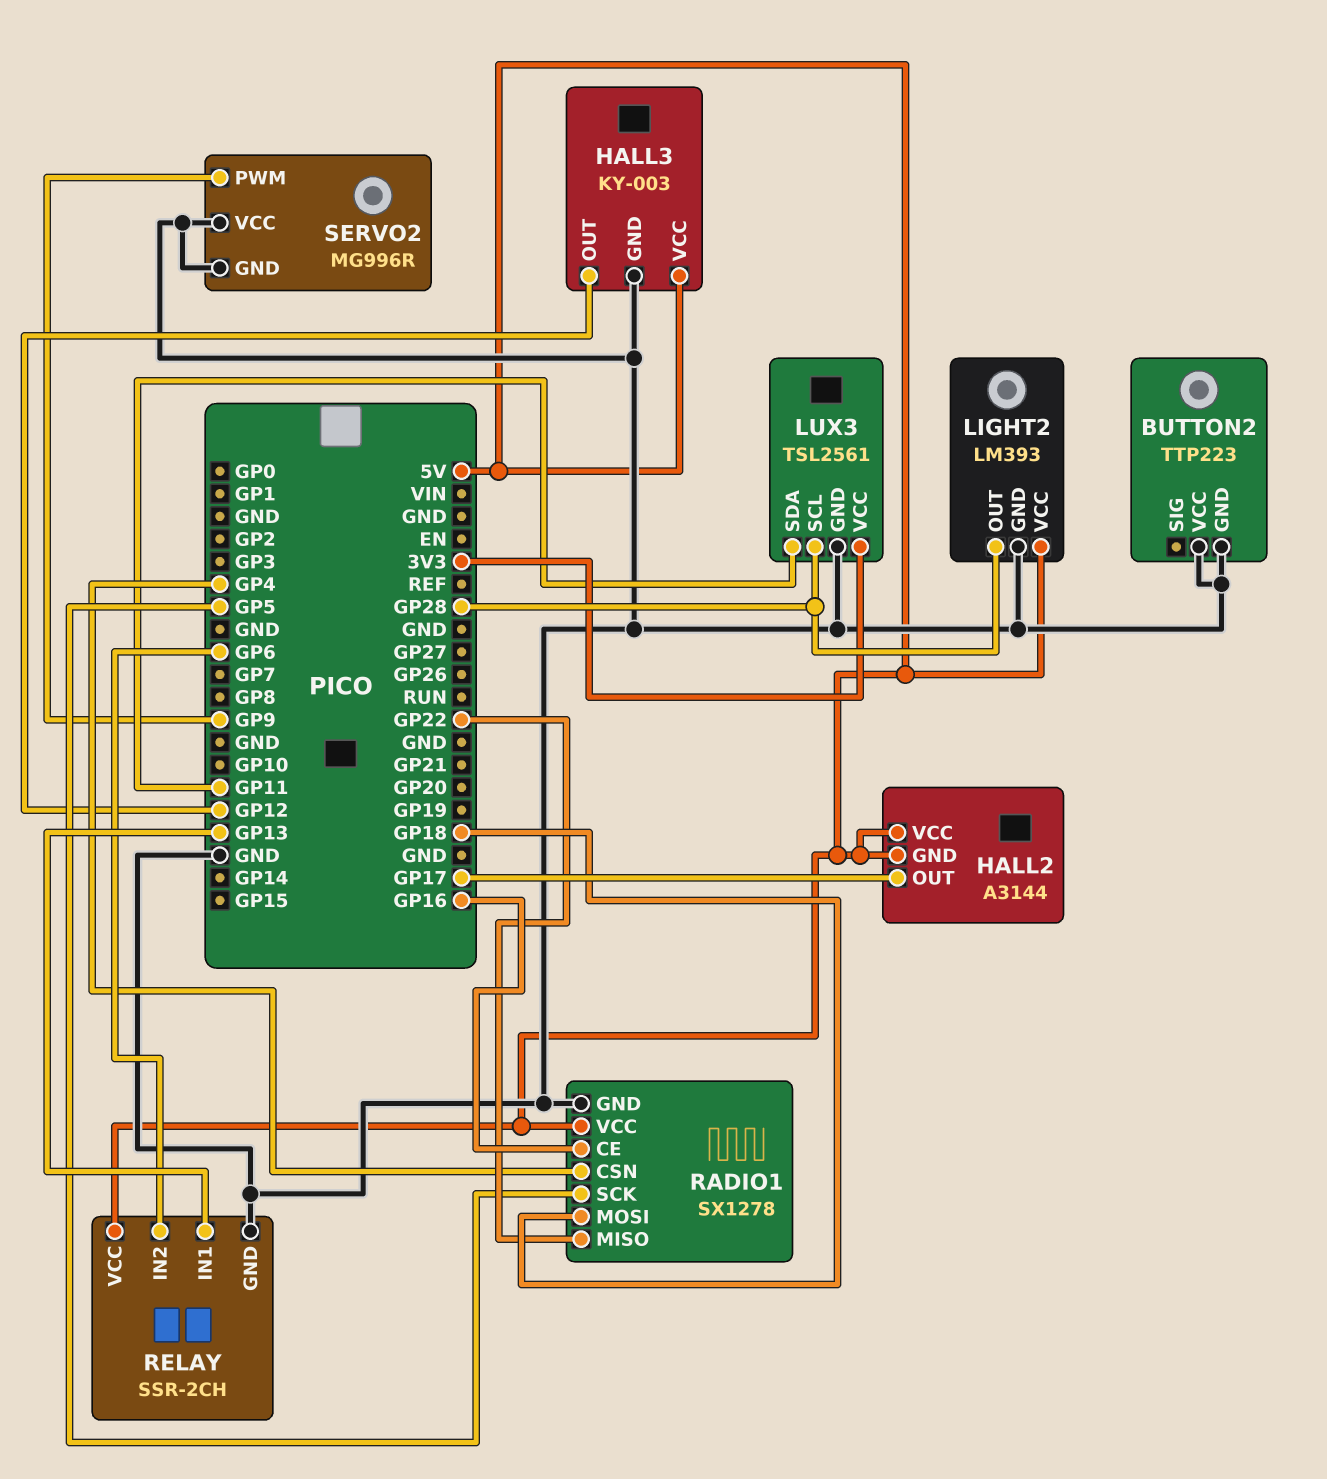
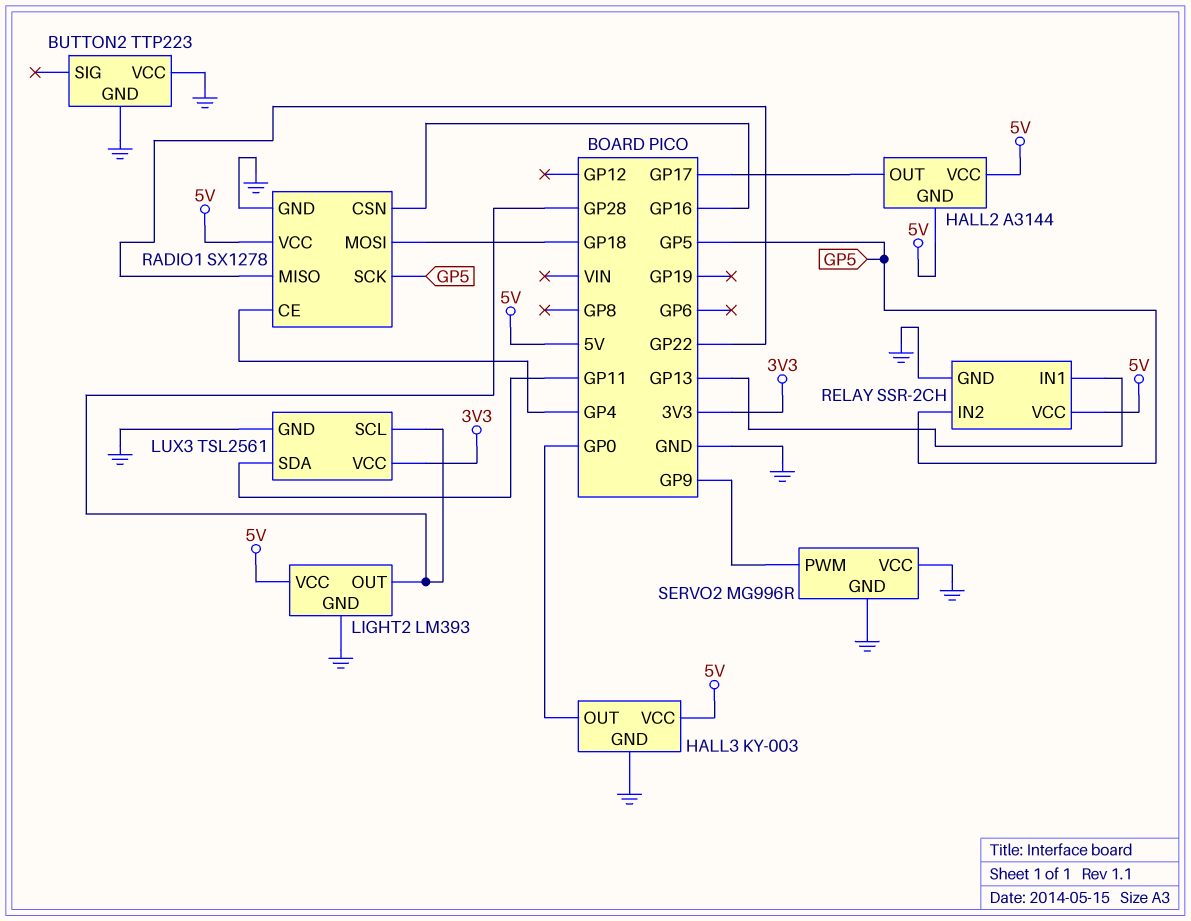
HALL3 pin OUT: GP12 -> GP0
RADIO1 pin CE: GP16 -> GP4
RADIO1 pin CSN: GP4 -> GP16
RELAY pin IN2: GP6 -> GP5

